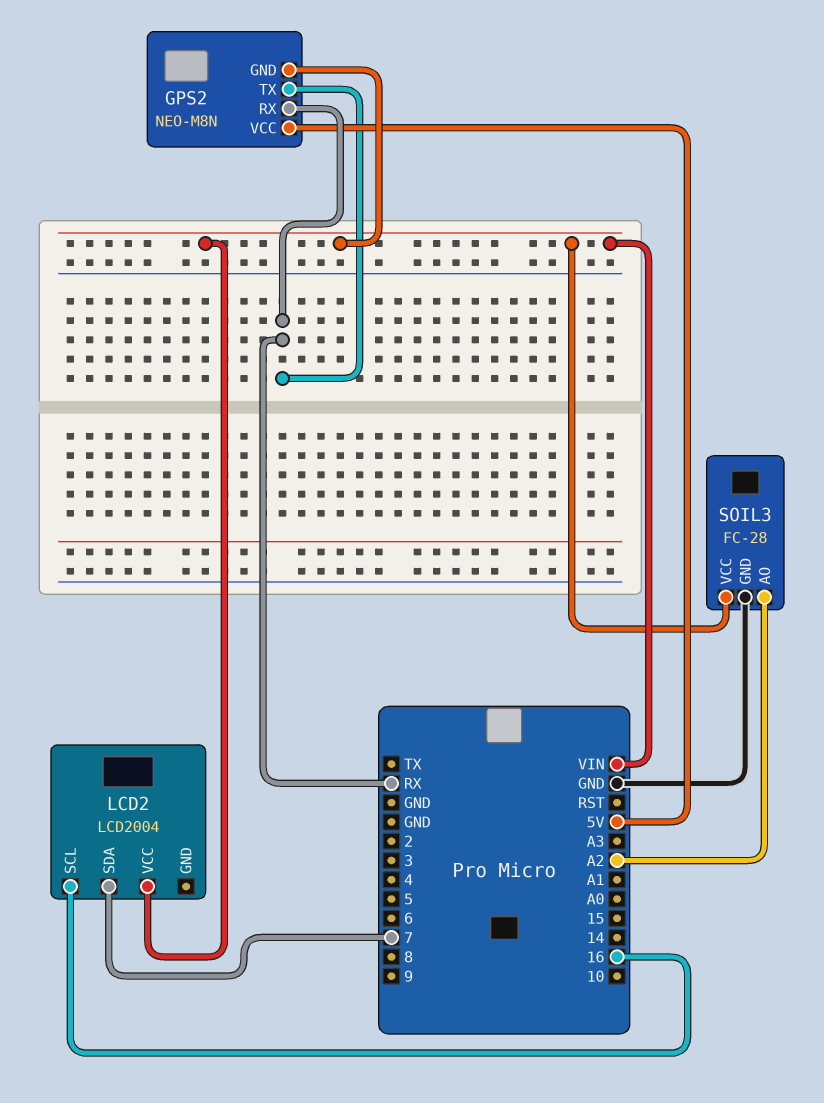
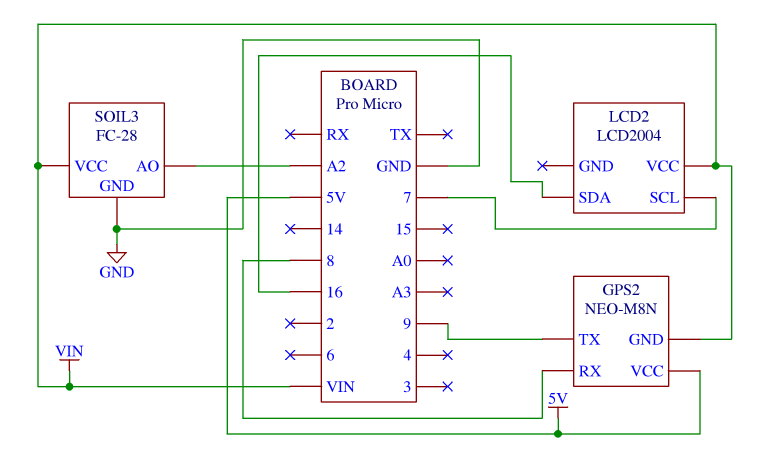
GPS2 pin RX: RX -> 8
GPS2 pin TX: RX -> 9
LCD2 pin SCL: 16 -> 7
LCD2 pin SDA: 7 -> 16

